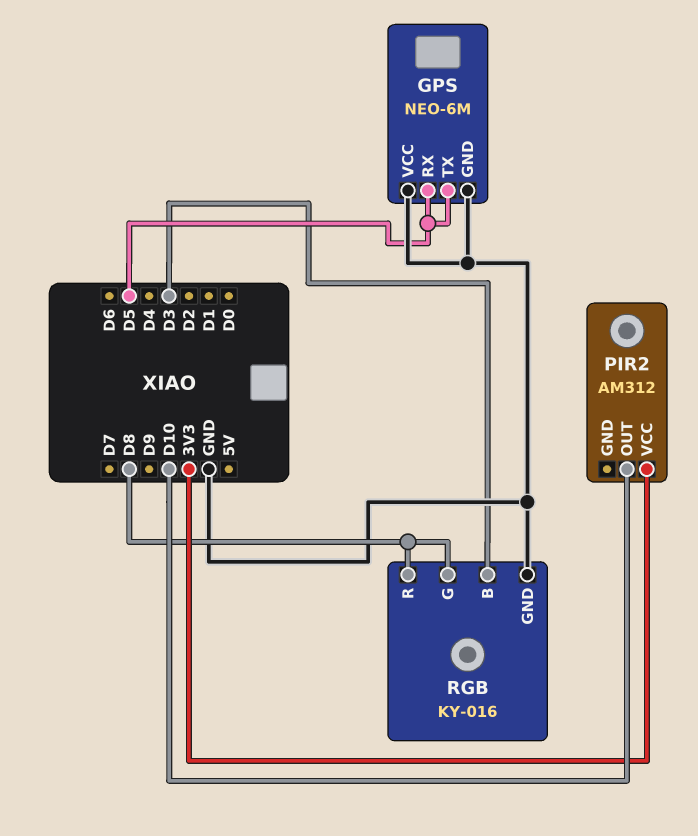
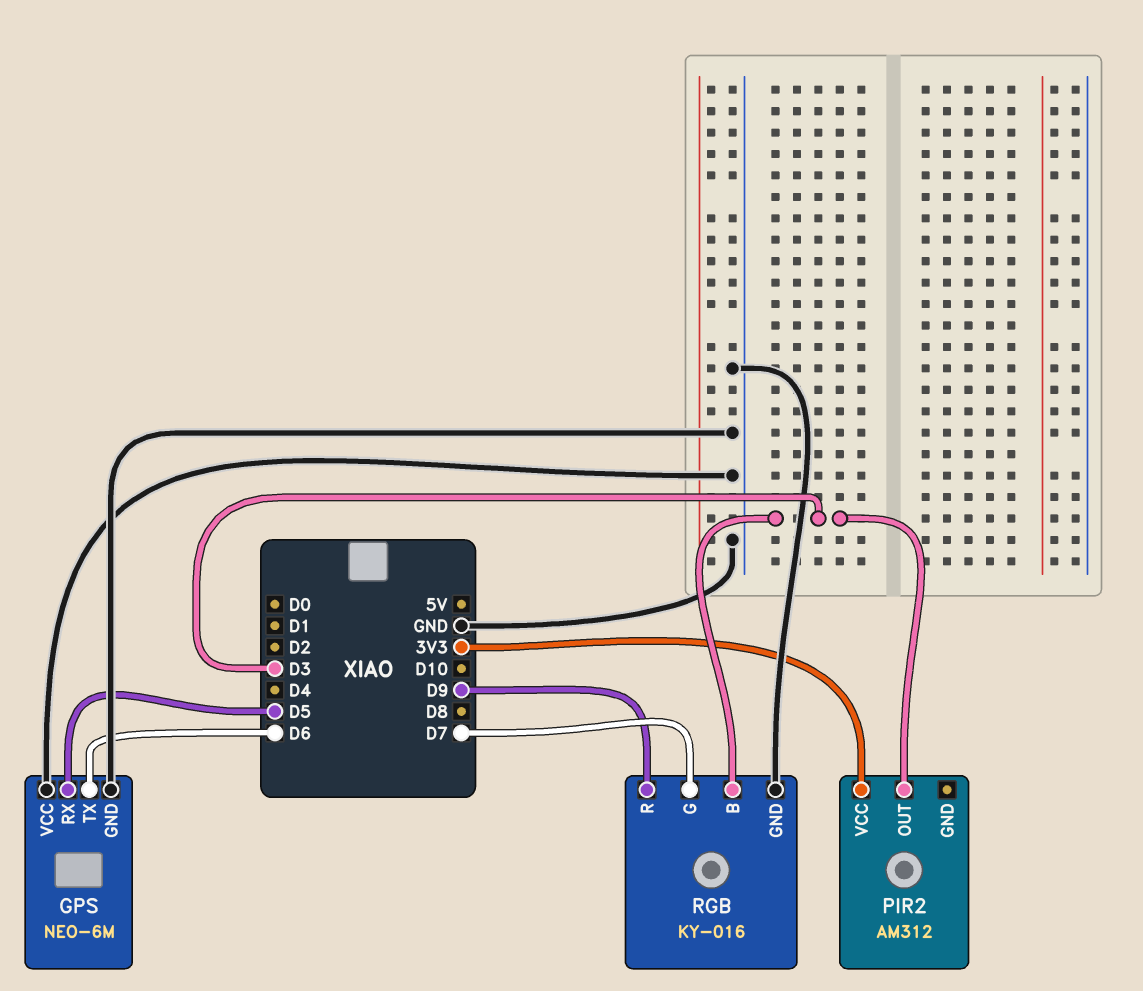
GPS pin TX: D5 -> D6
PIR2 pin OUT: D10 -> D3
RGB pin G: D8 -> D7
RGB pin R: D8 -> D9

